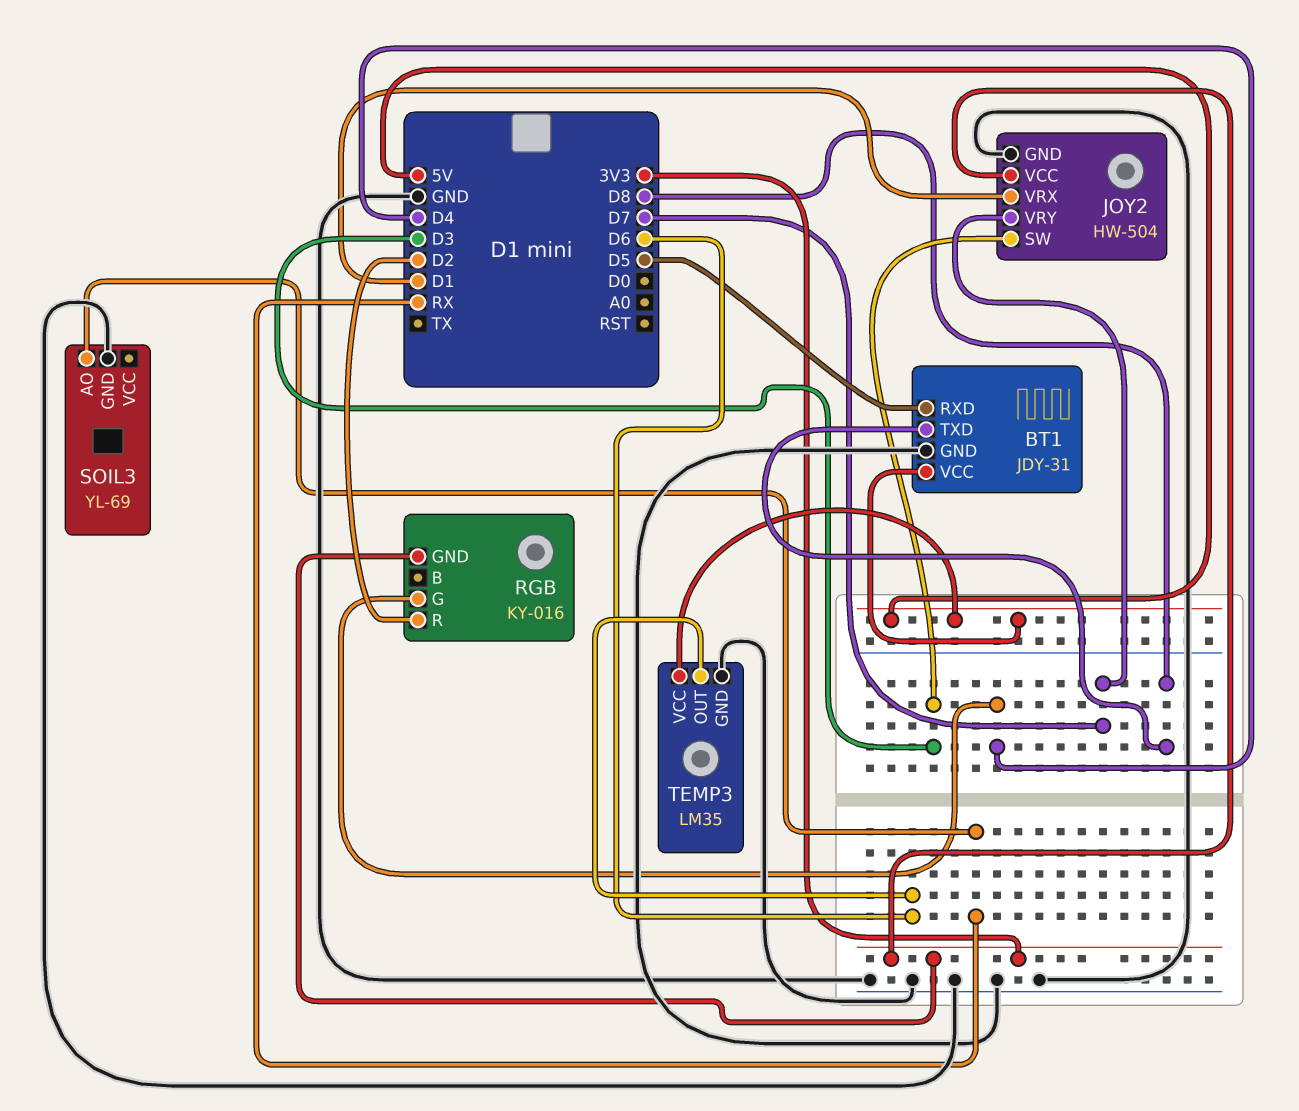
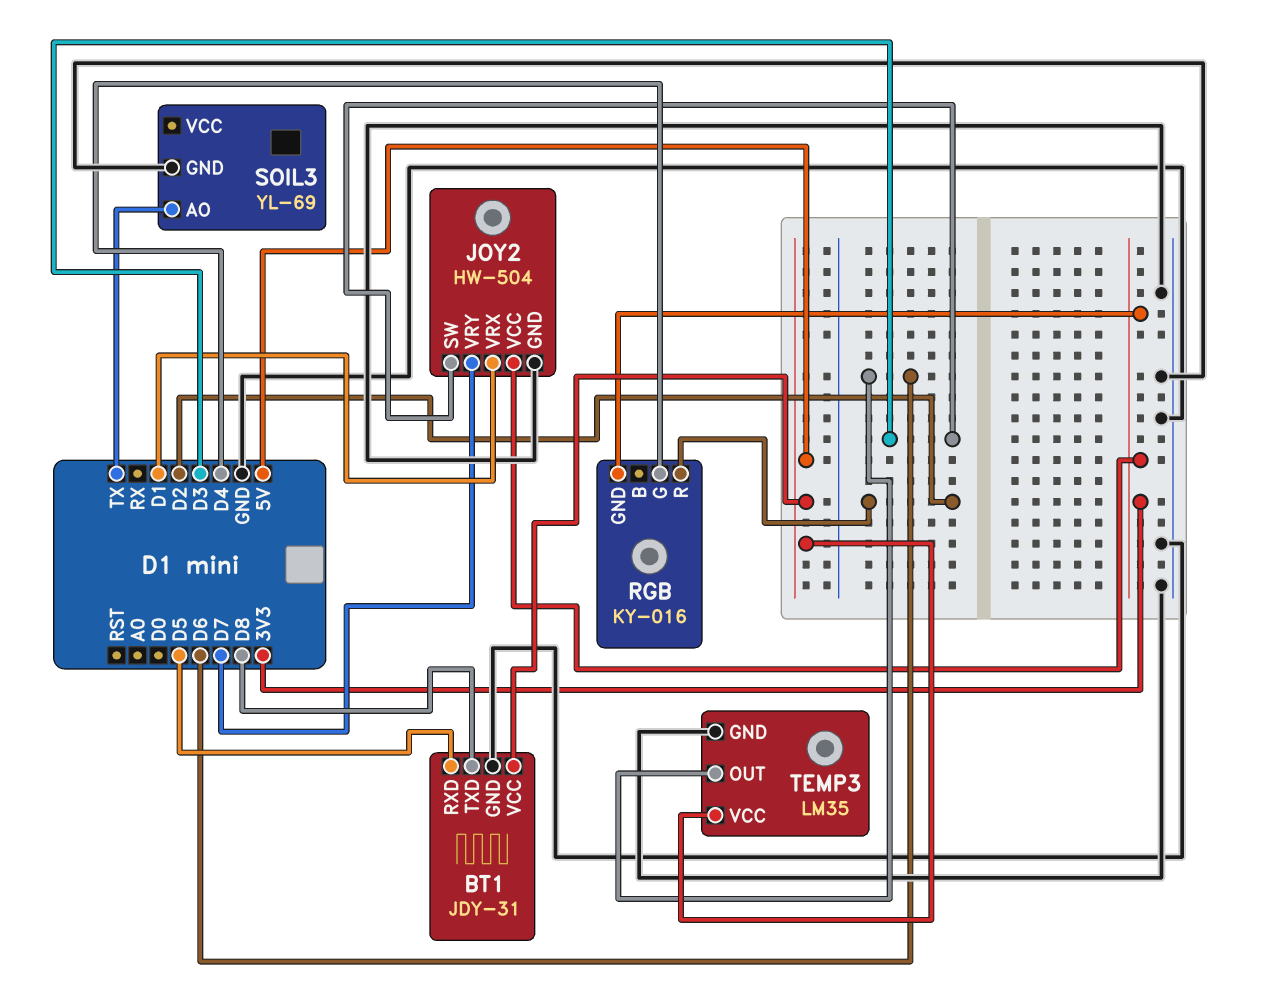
SOIL3 pin AO: RX -> TX

